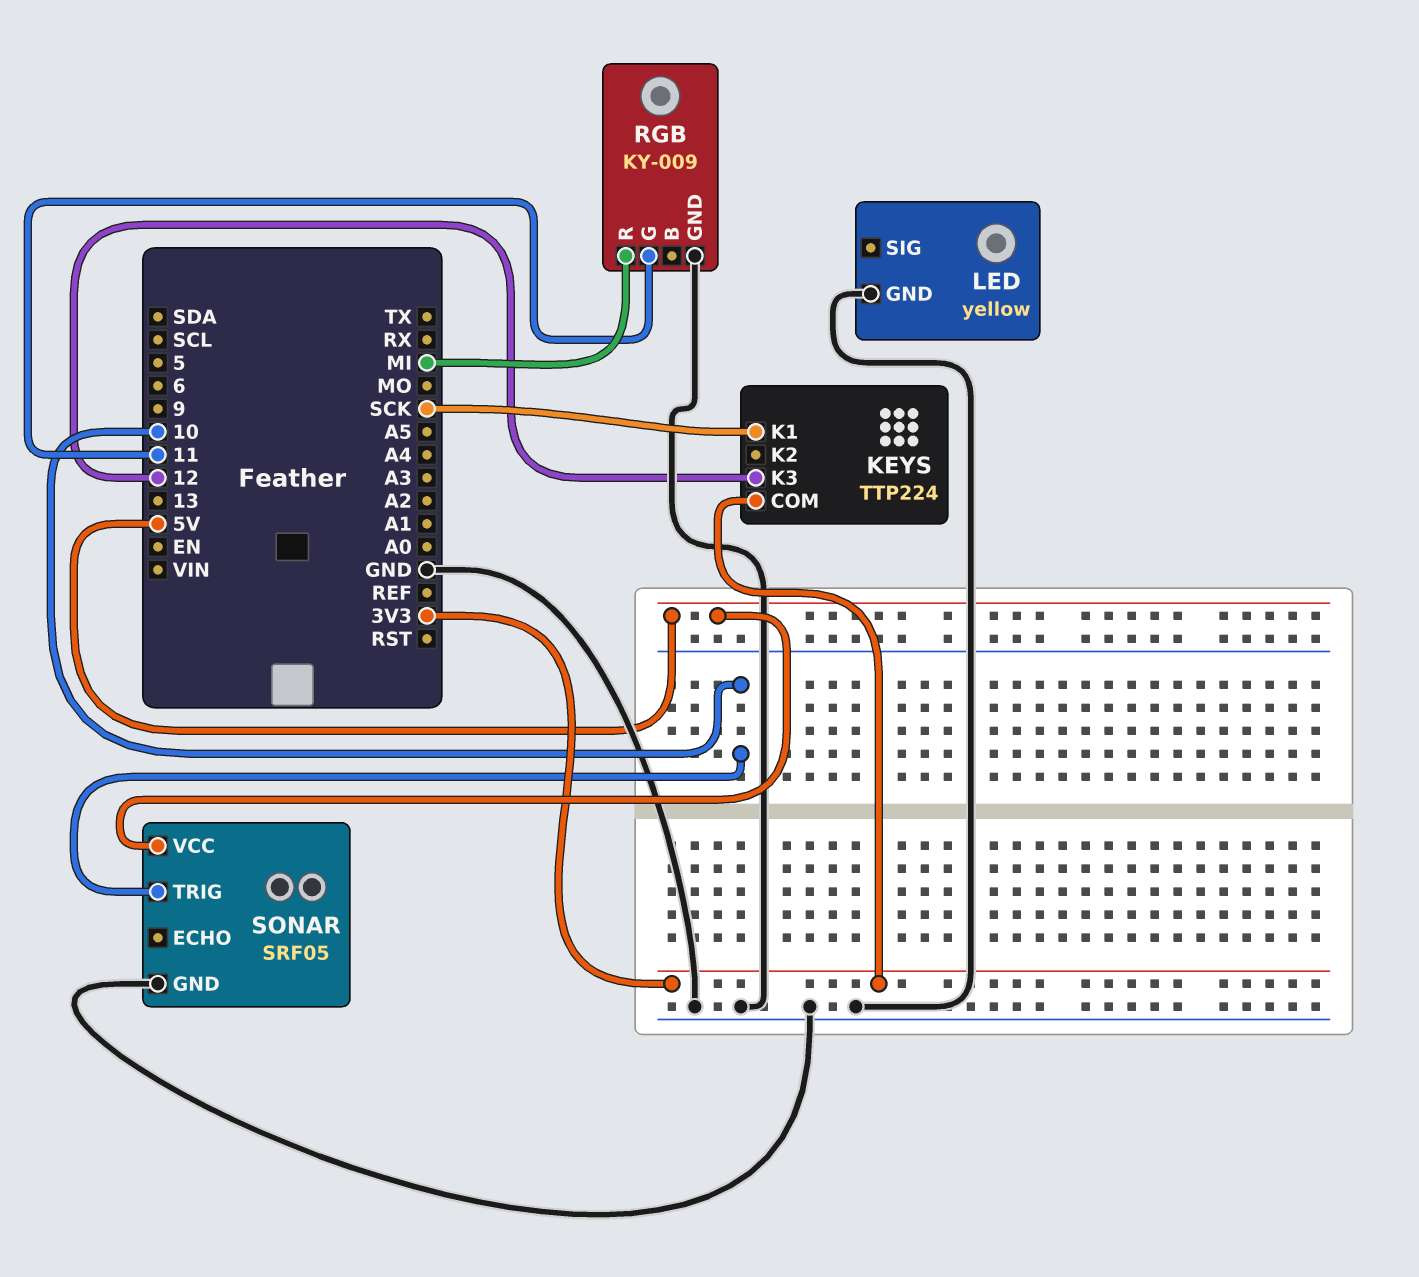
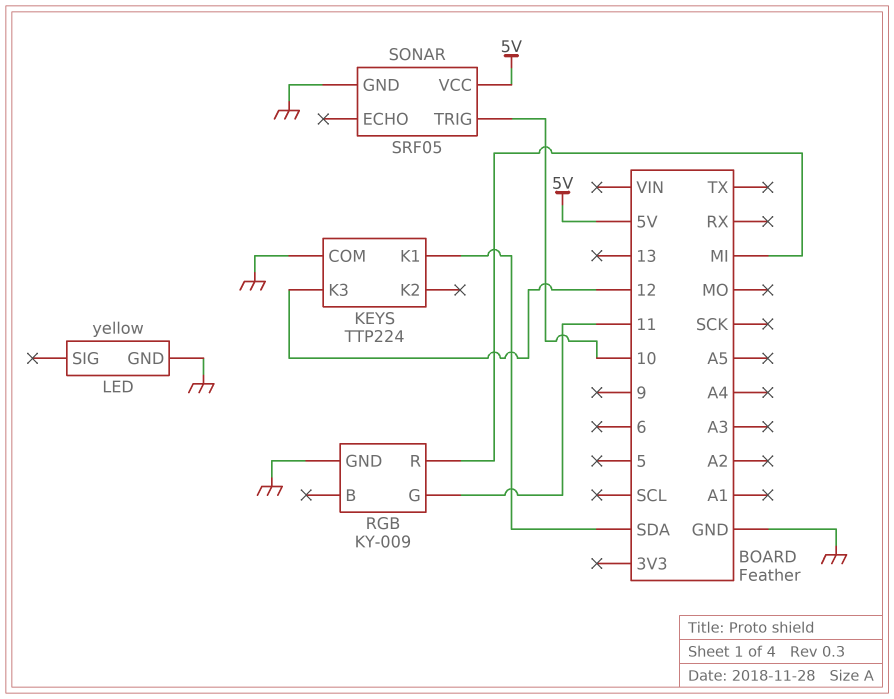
KEYS pin COM: 3V3 -> GND
KEYS pin K1: SCK -> SDA

